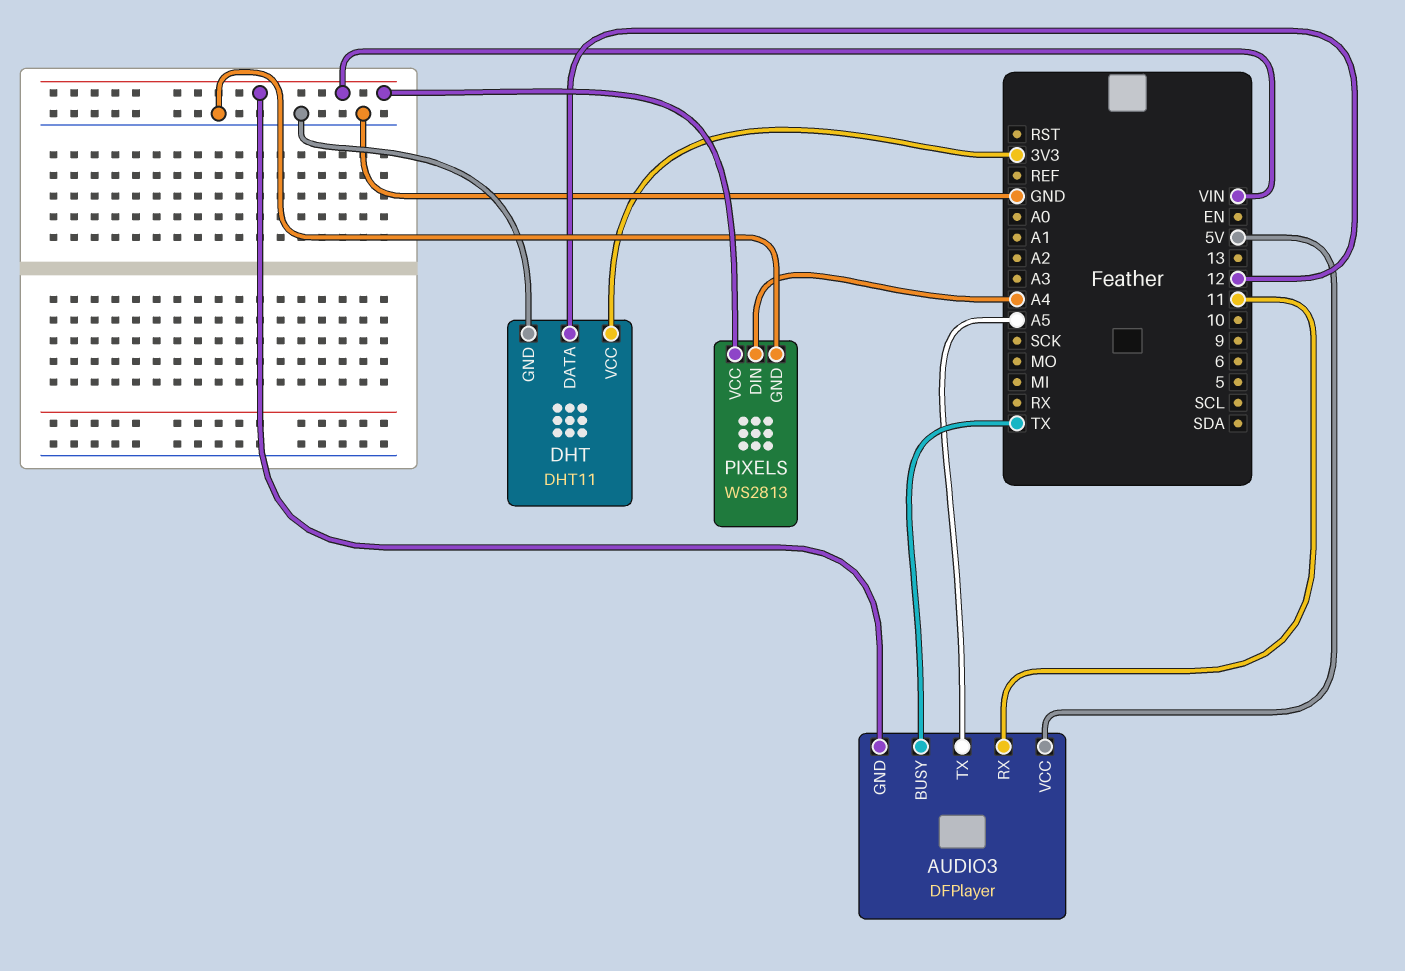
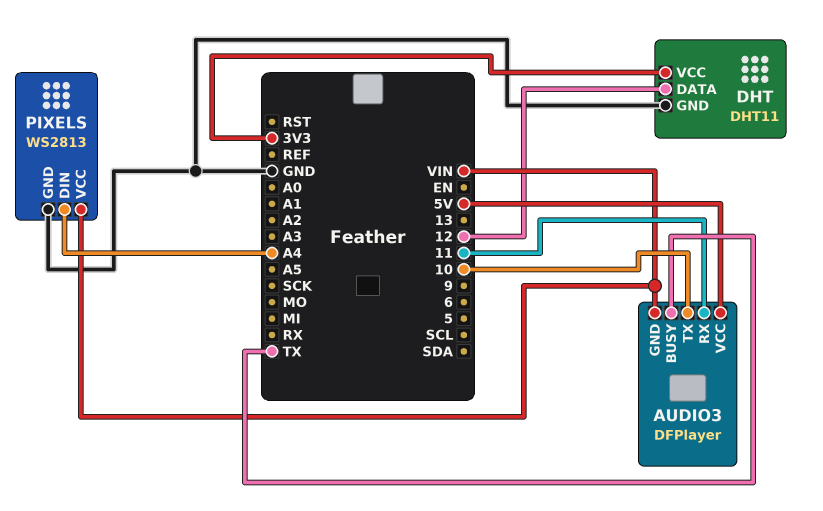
AUDIO3 pin TX: A5 -> 10

